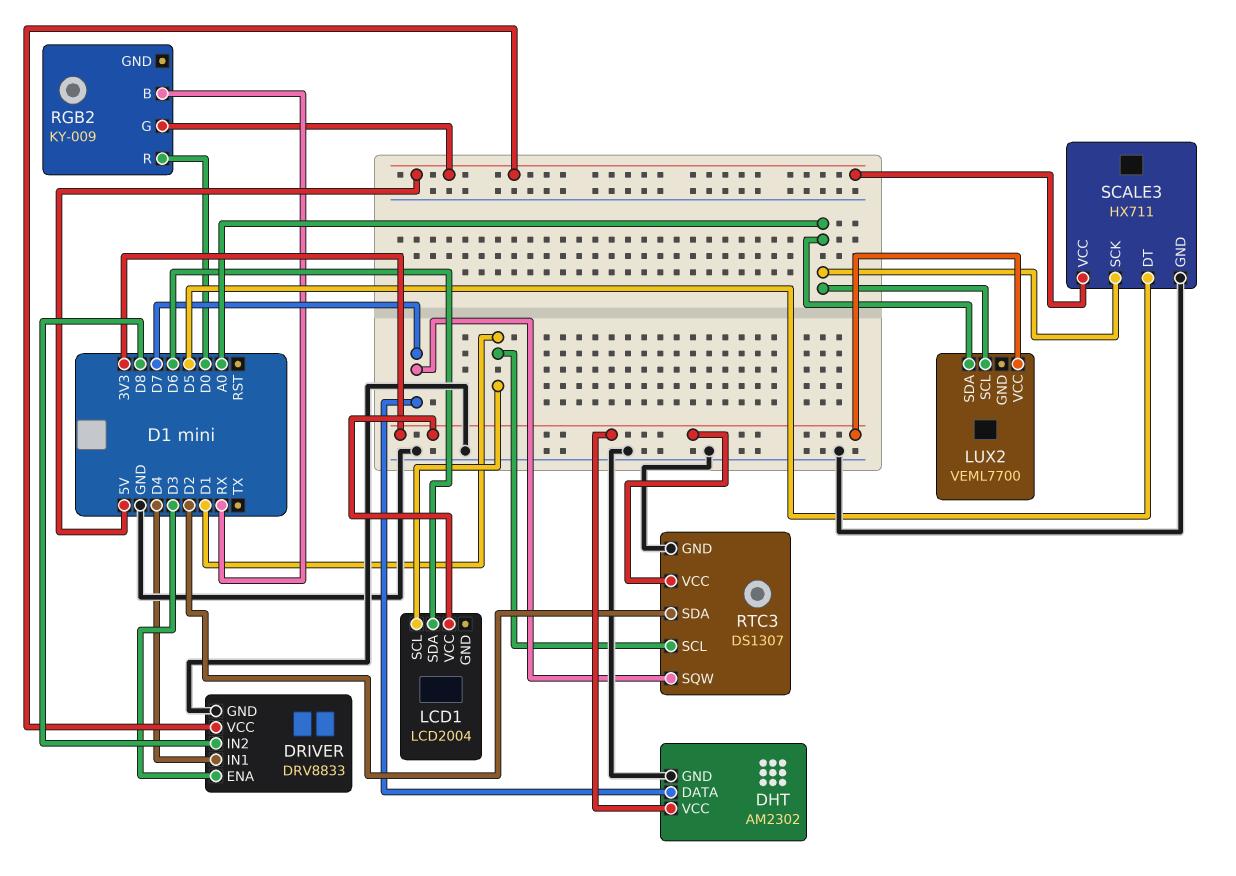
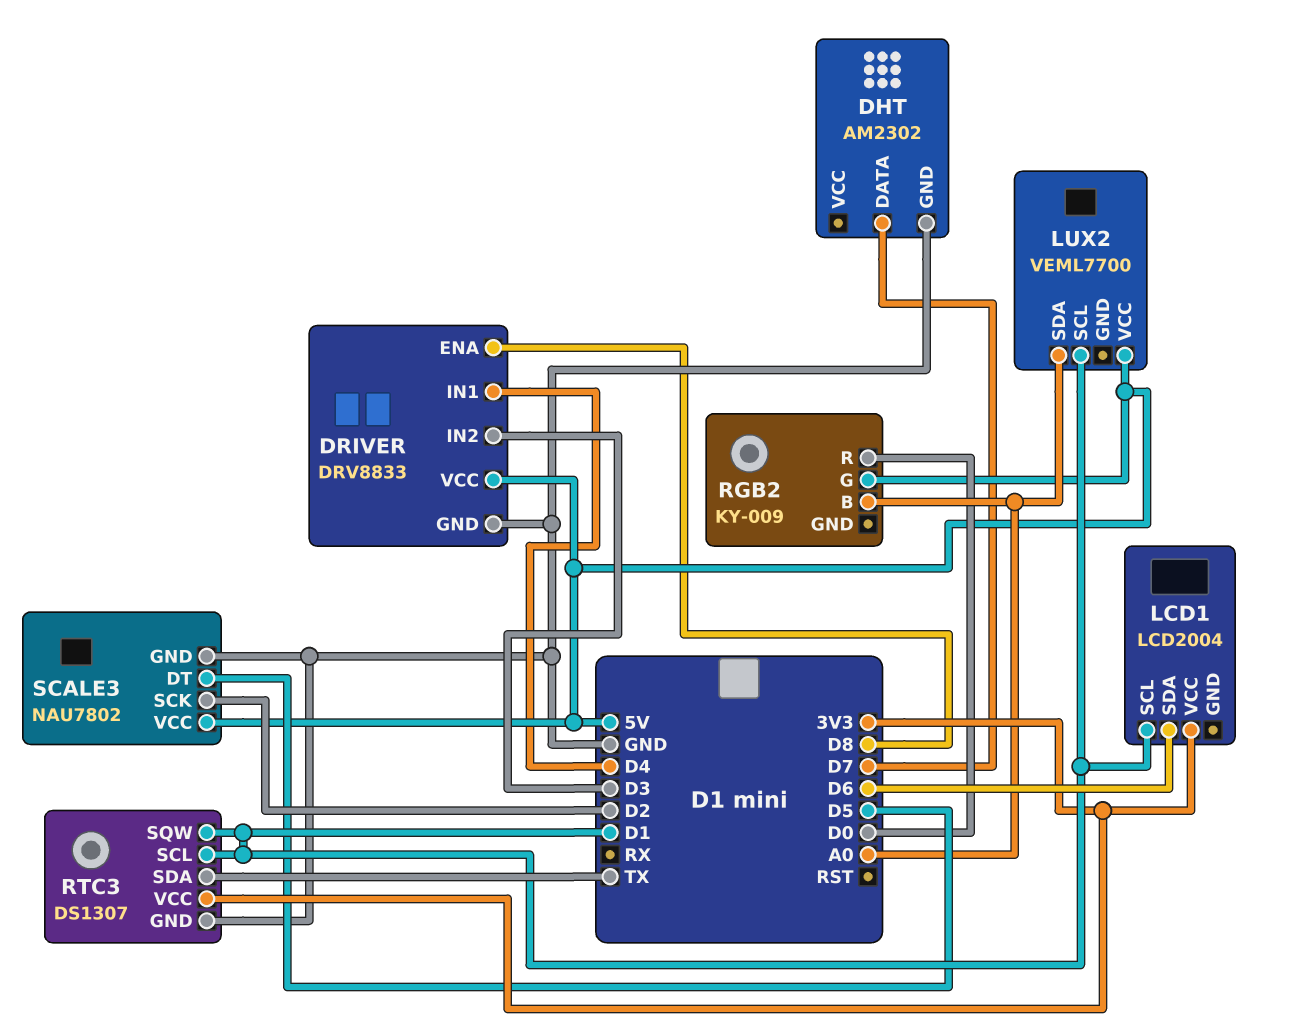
DHT pin VCC: 3V3 -> none
DRIVER pin ENA: D3 -> D8
DRIVER pin IN2: D8 -> D3
LUX2 pin SCL: A0 -> D1
LUX2 pin VCC: 3V3 -> 5V
RGB2 pin B: RX -> A0
RTC3 pin SDA: D2 -> TX
RTC3 pin SQW: D7 -> D1
SCALE3: HX711 -> NAU7802
SCALE3 pin SCK: A0 -> D2

